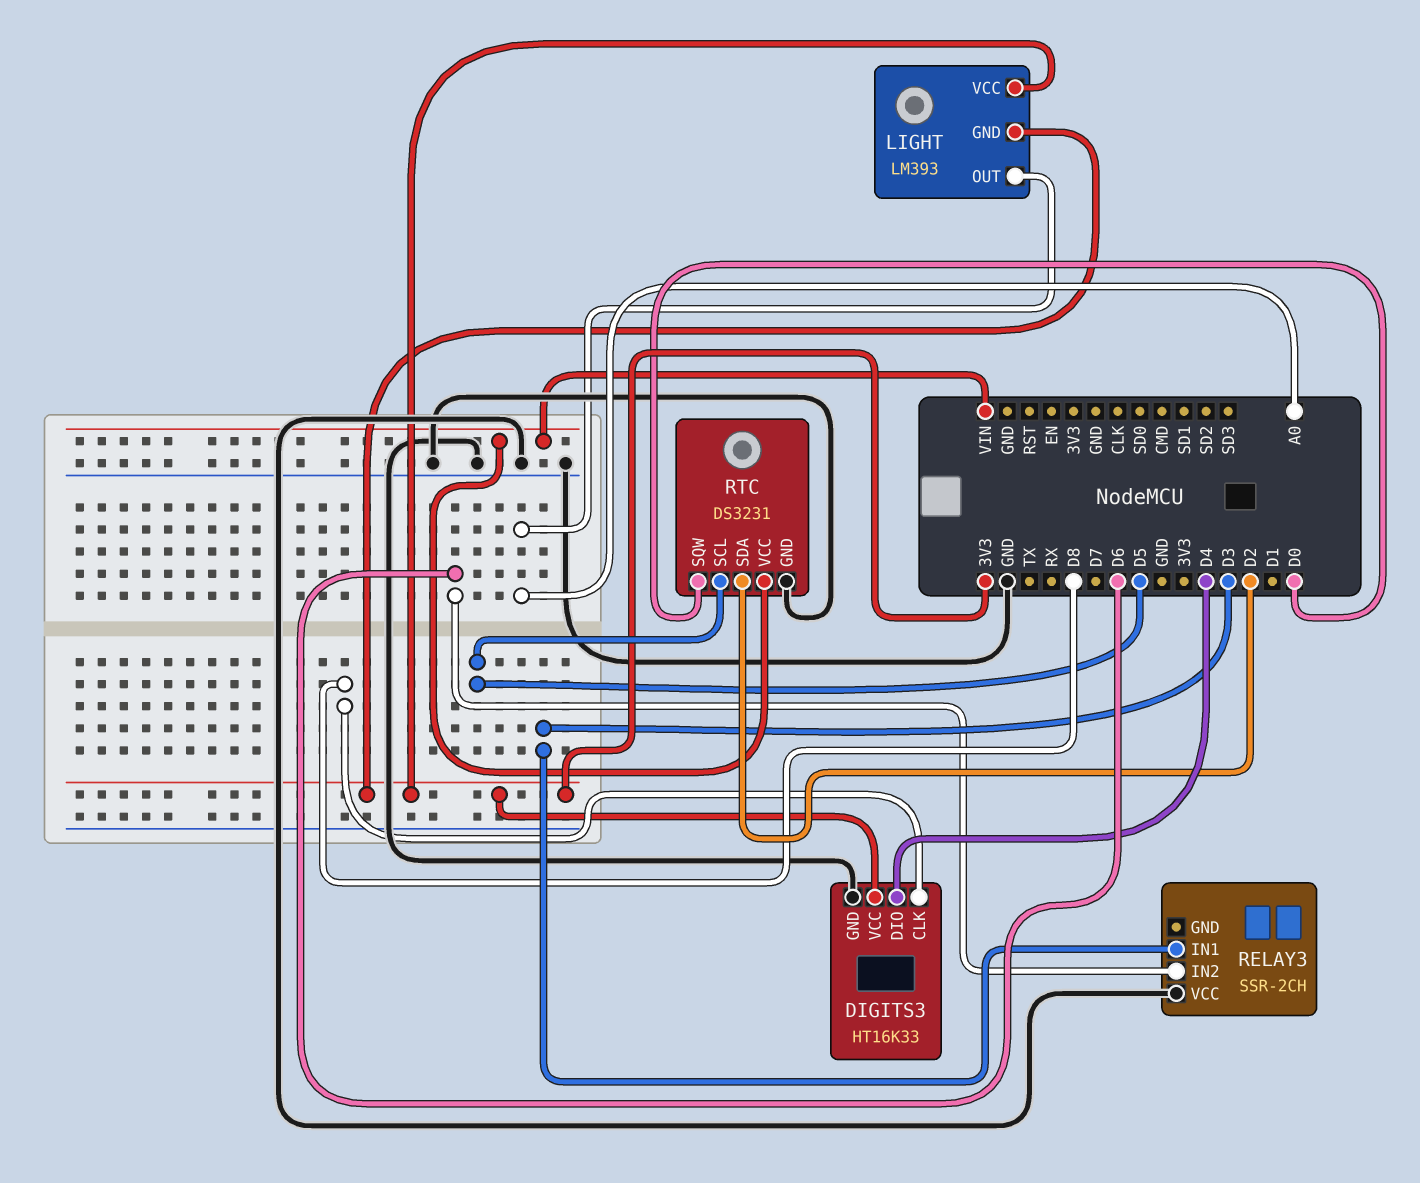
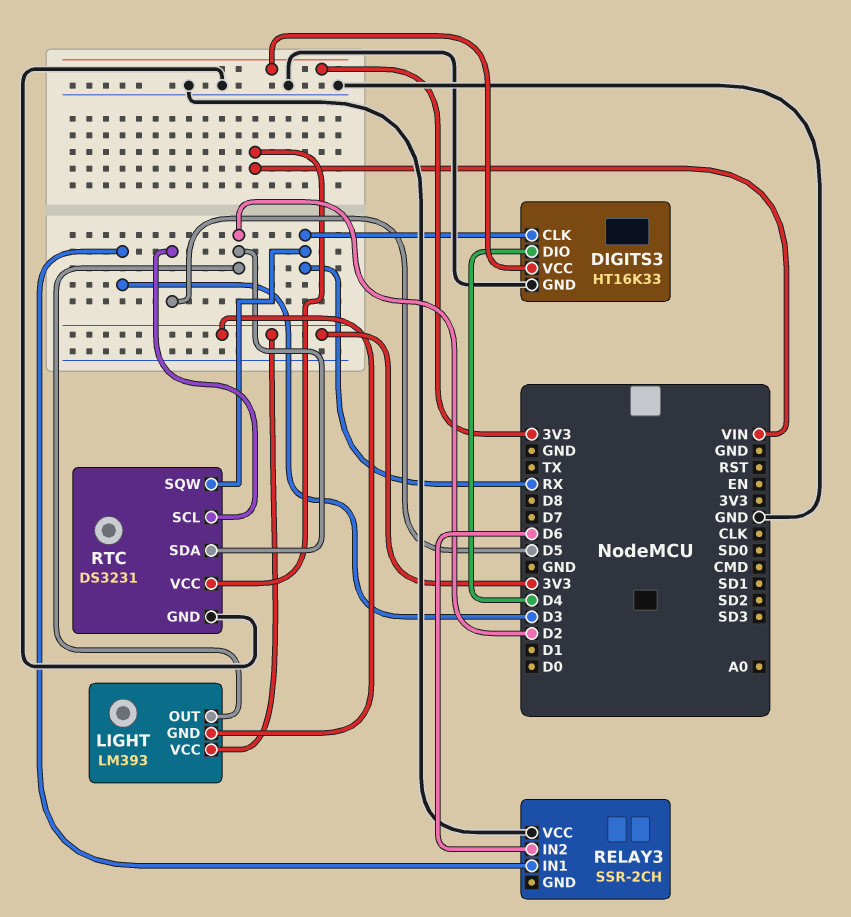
DIGITS3 pin CLK: D8 -> RX
LIGHT pin OUT: A0 -> D2
RTC pin SQW: D0 -> RX

